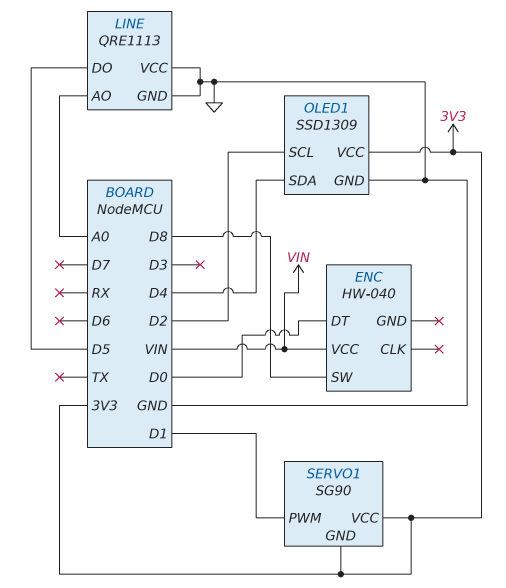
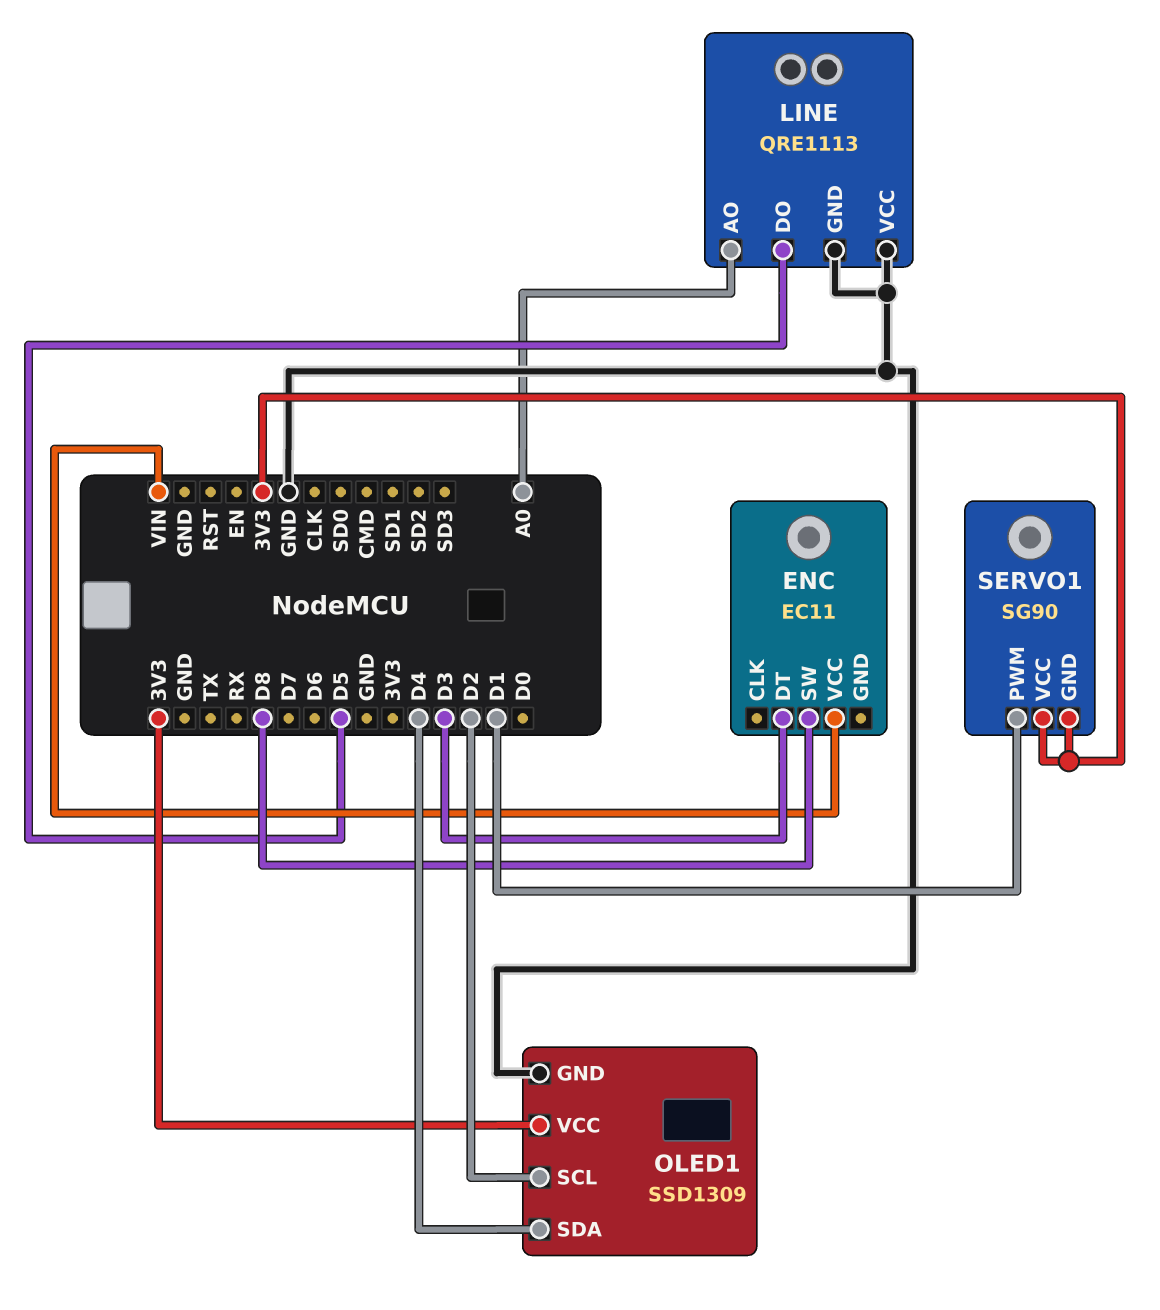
ENC: HW-040 -> EC11
ENC pin DT: D0 -> D3

